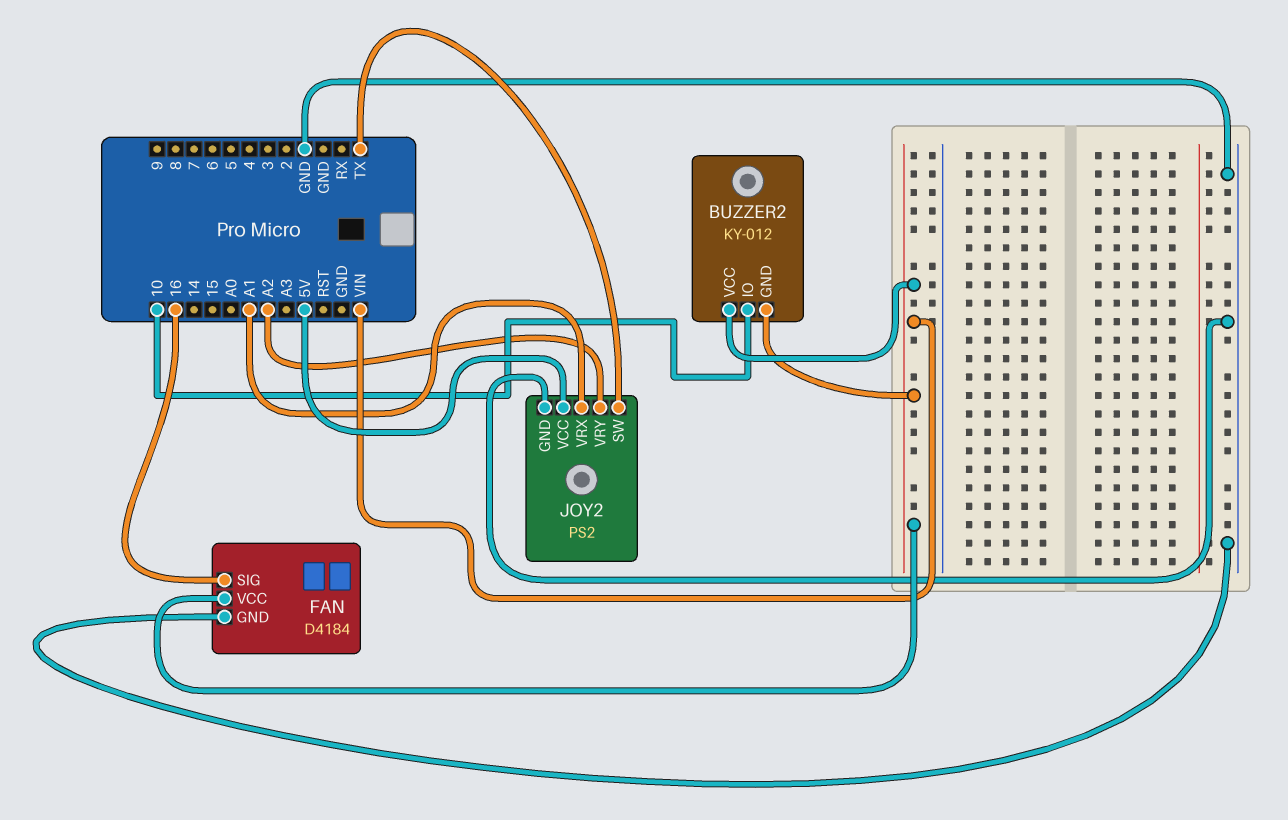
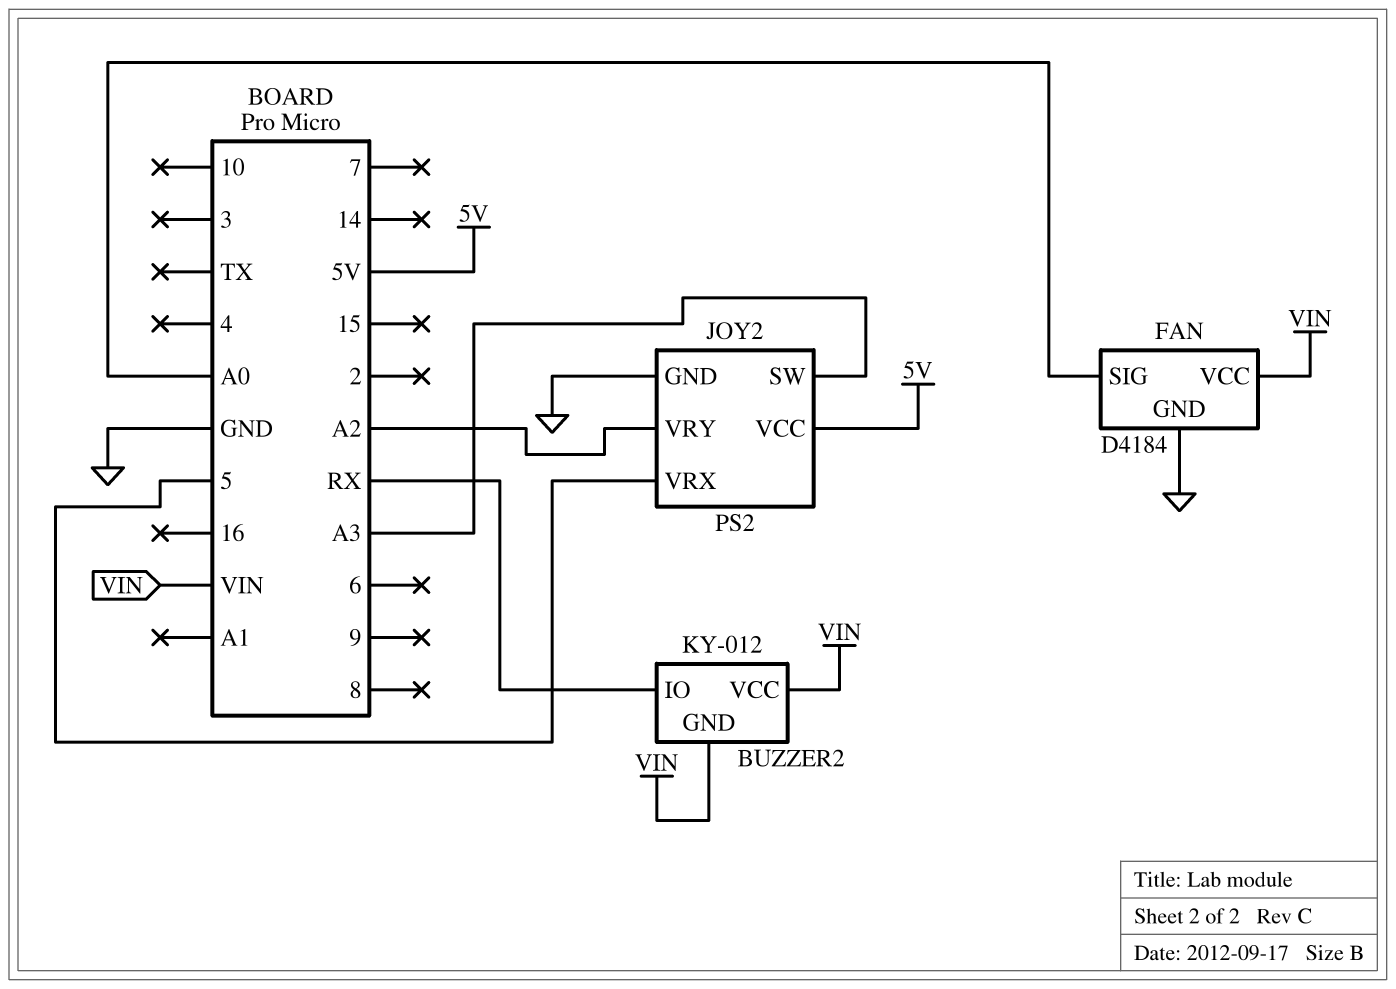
BUZZER2 pin IO: 10 -> RX
FAN pin SIG: 16 -> A0
JOY2 pin SW: TX -> A3
JOY2 pin VRX: A1 -> 5

